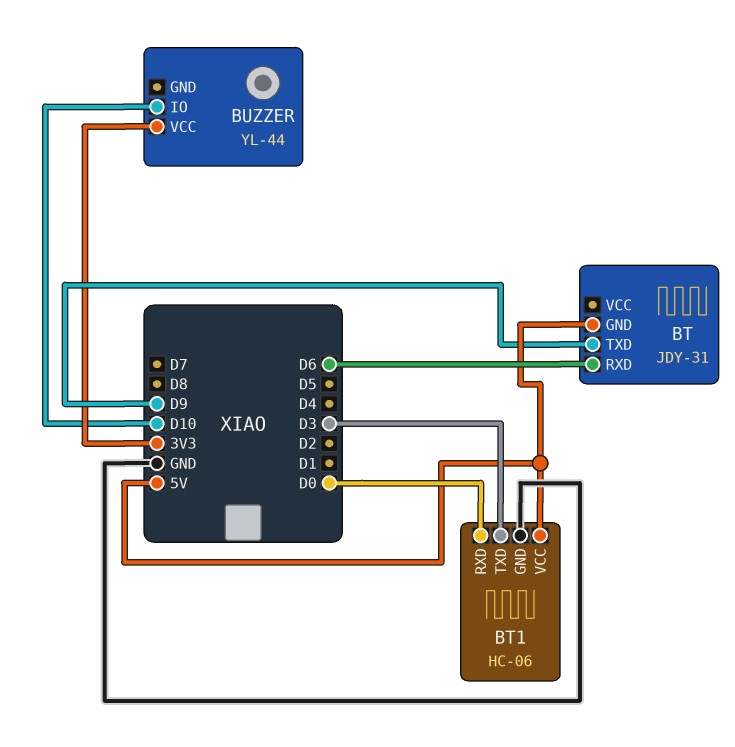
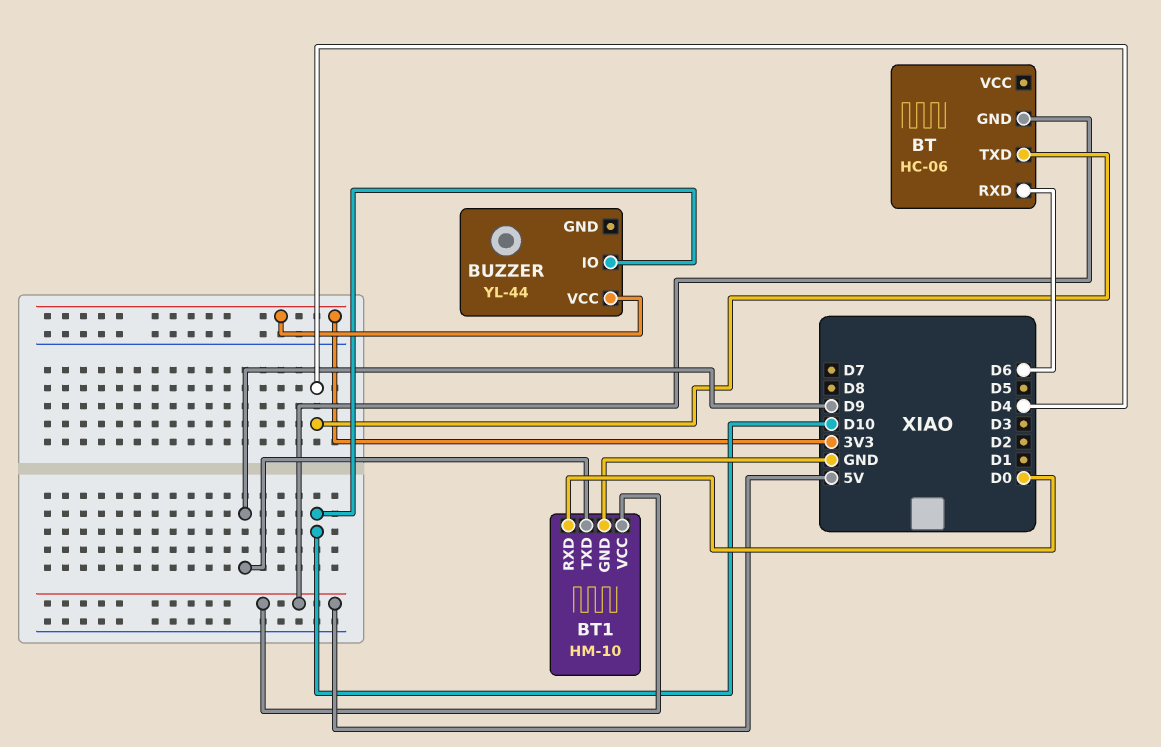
BT: JDY-31 -> HC-06
BT pin TXD: D9 -> D4
BT1: HC-06 -> HM-10
BT1 pin TXD: D3 -> D9

